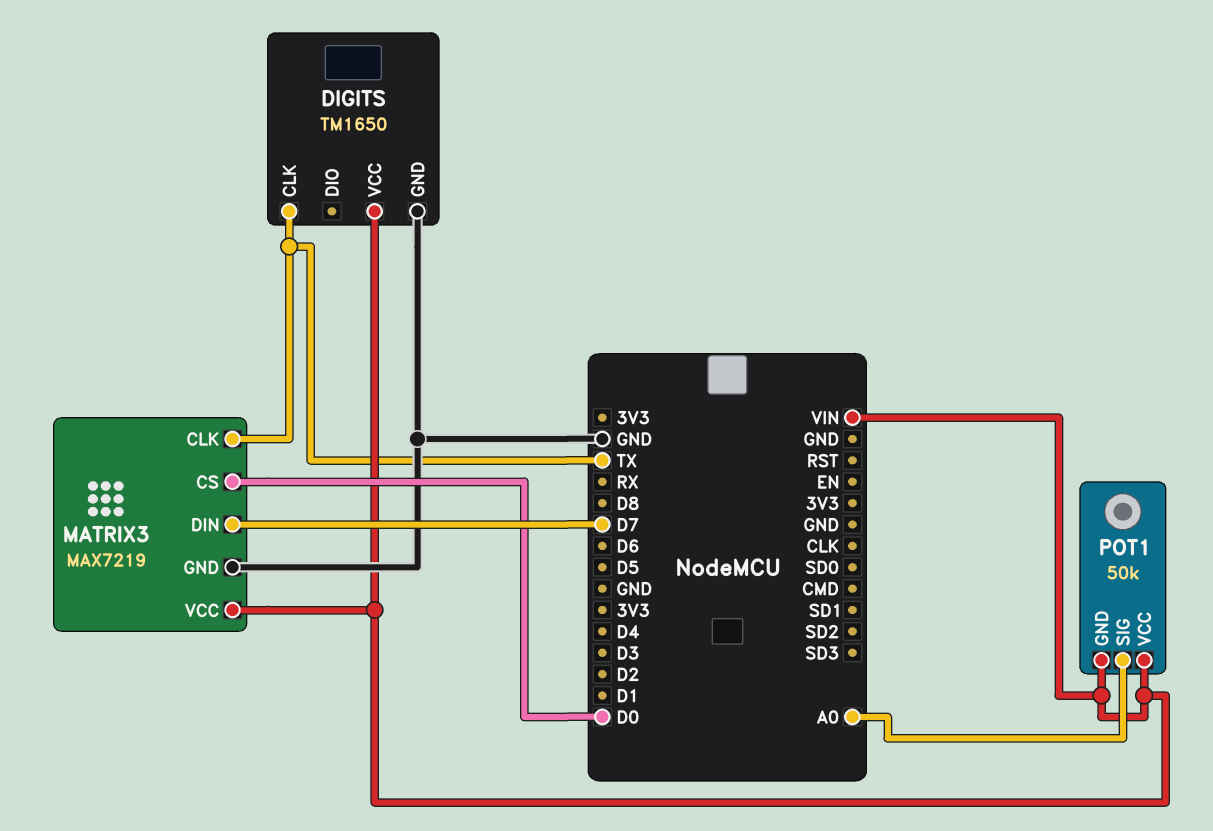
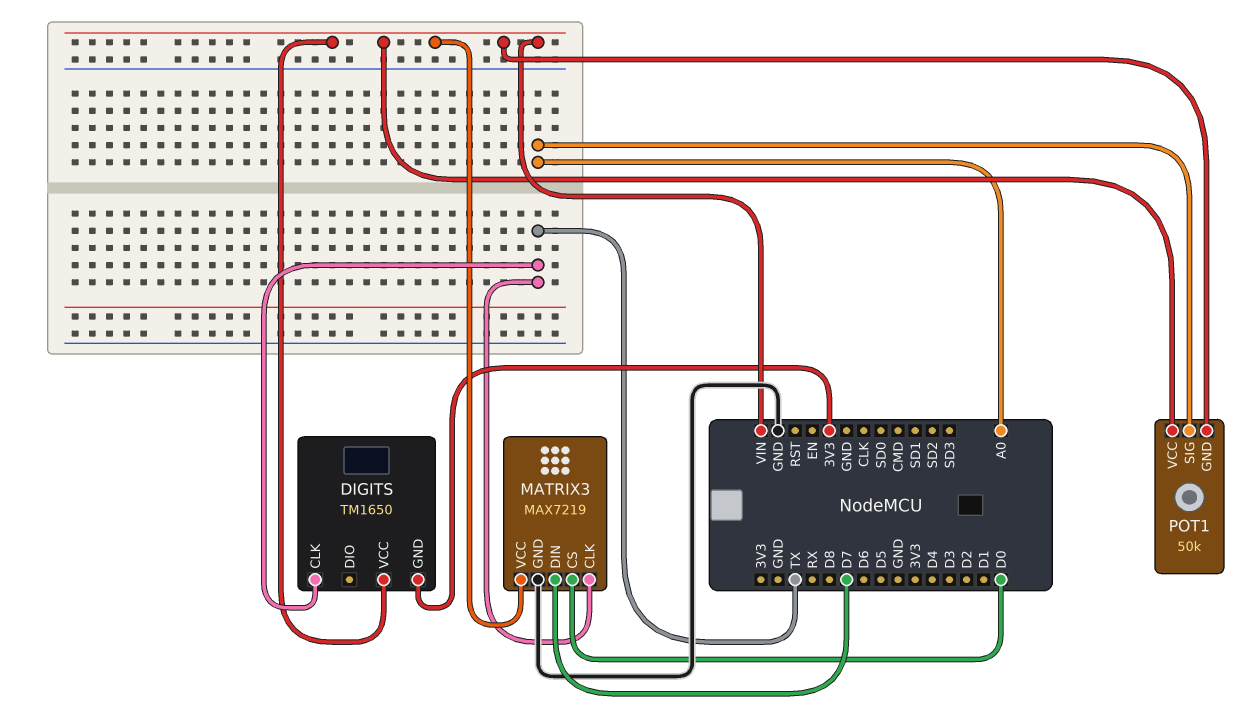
DIGITS pin GND: GND -> 3V3

